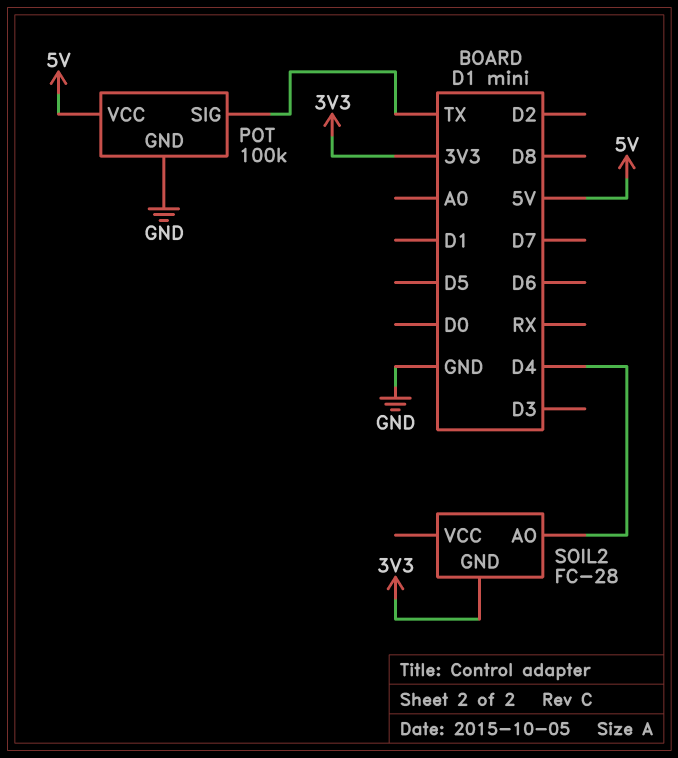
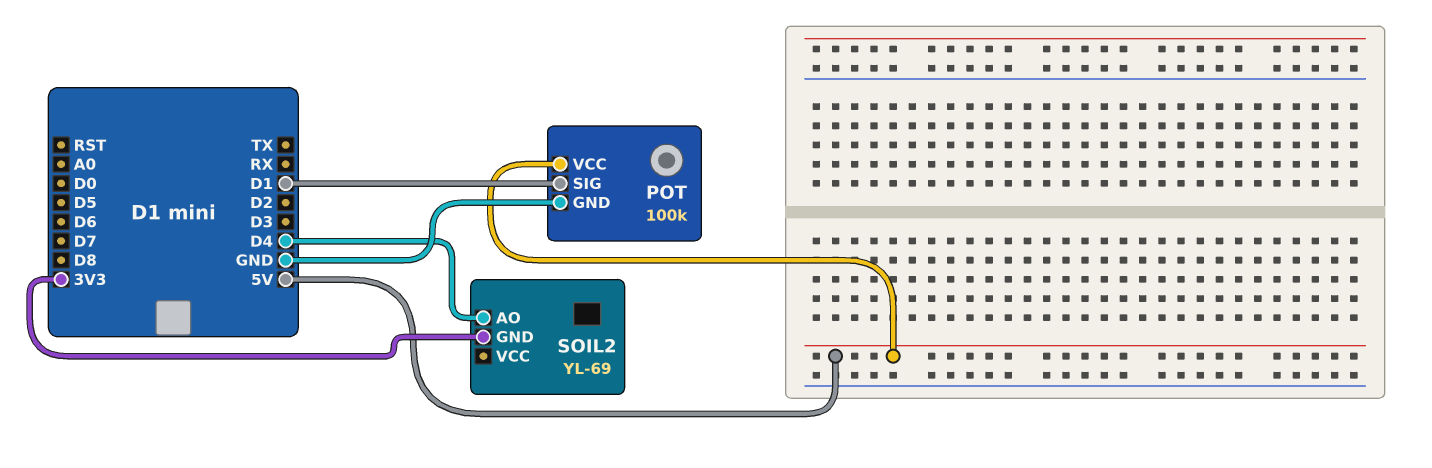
POT pin SIG: TX -> D1
SOIL2: FC-28 -> YL-69

